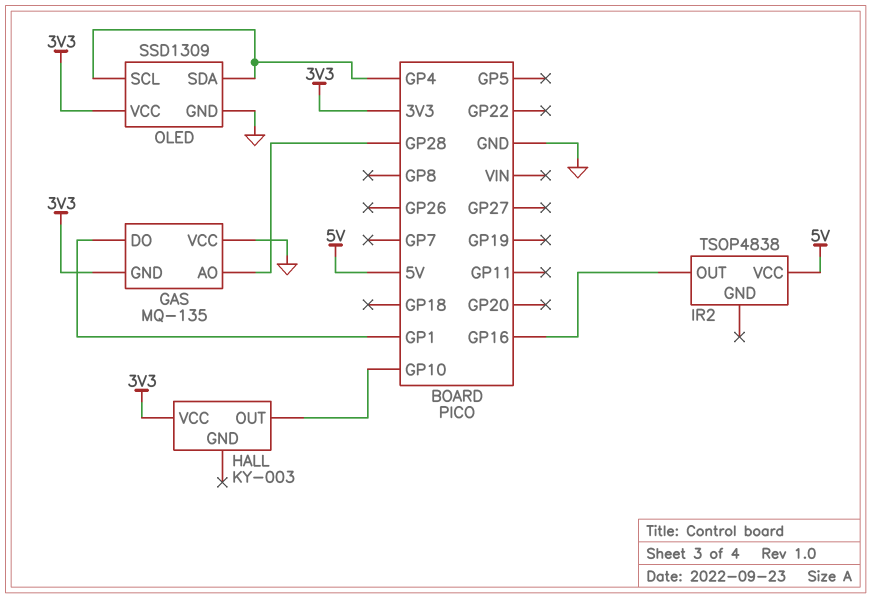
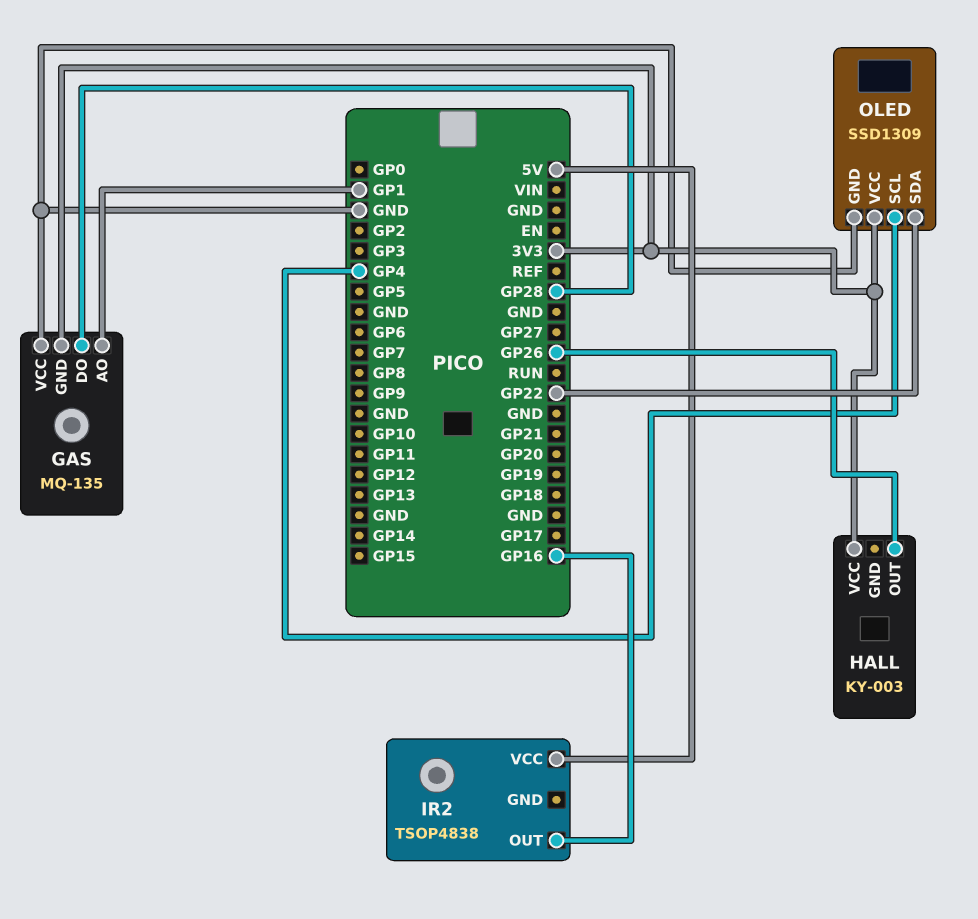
GAS pin AO: GP28 -> GP1
GAS pin DO: GP1 -> GP28
HALL pin OUT: GP10 -> GP26
OLED pin SDA: GP4 -> GP22

